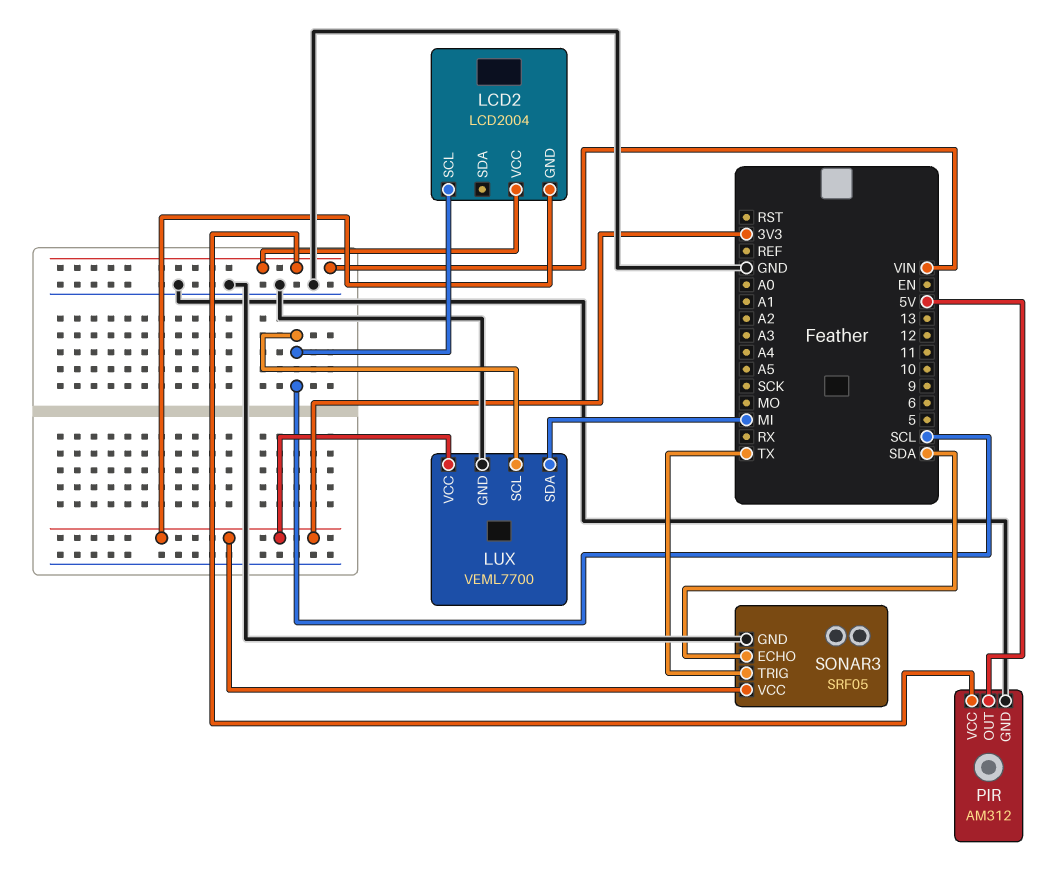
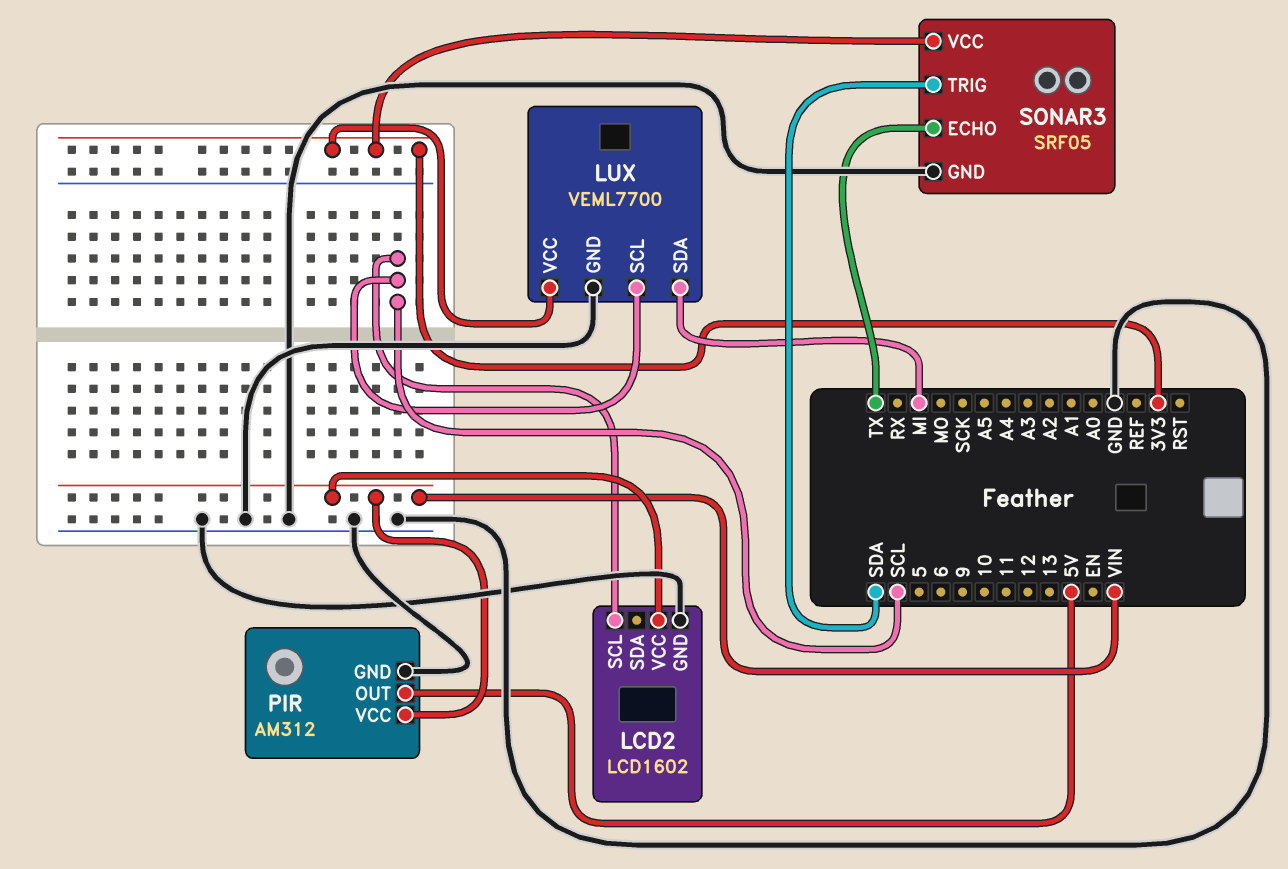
LCD2: LCD2004 -> LCD1602
LCD2 pin GND: 3V3 -> GND
SONAR3 pin ECHO: SDA -> TX
SONAR3 pin TRIG: TX -> SDA

